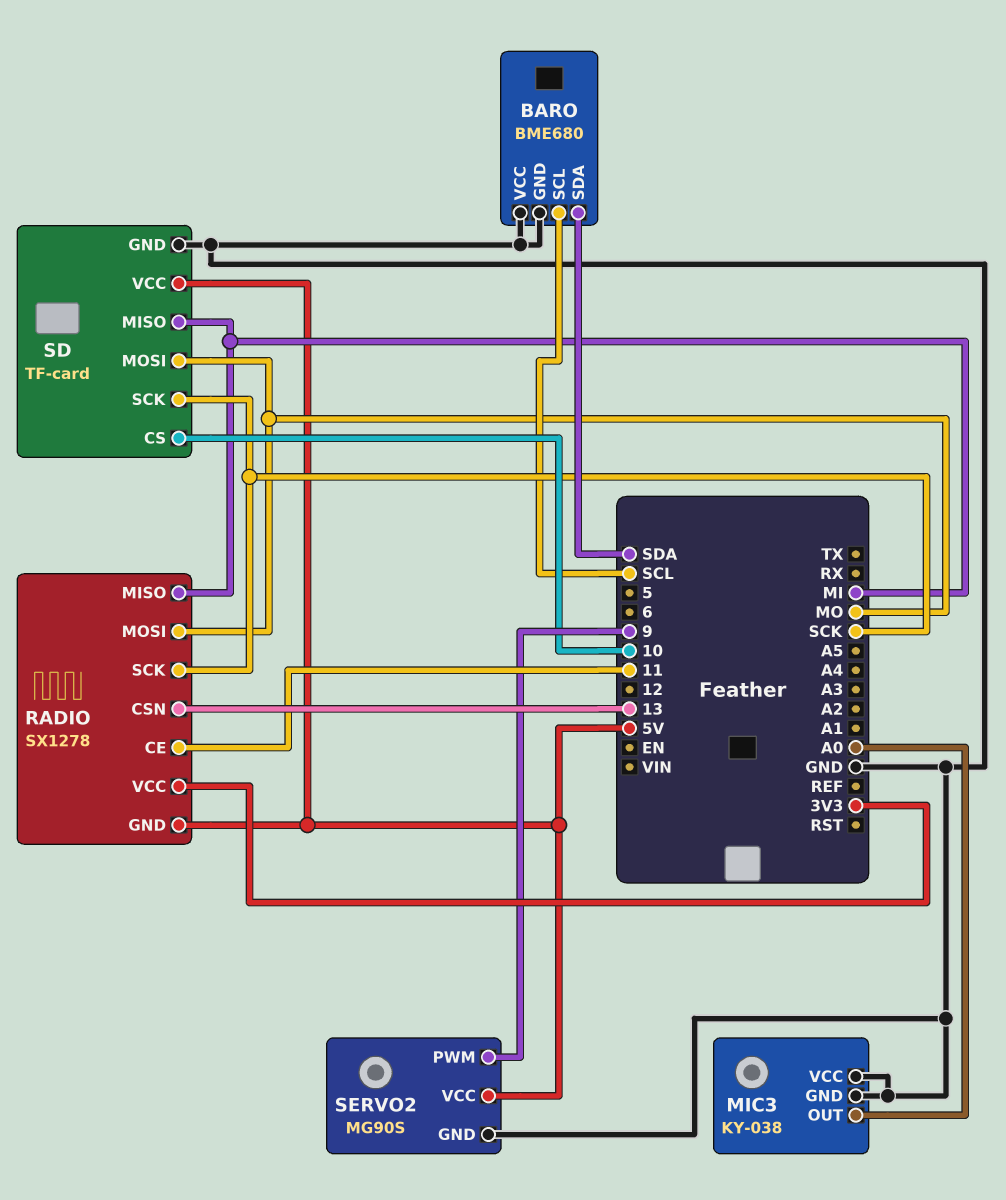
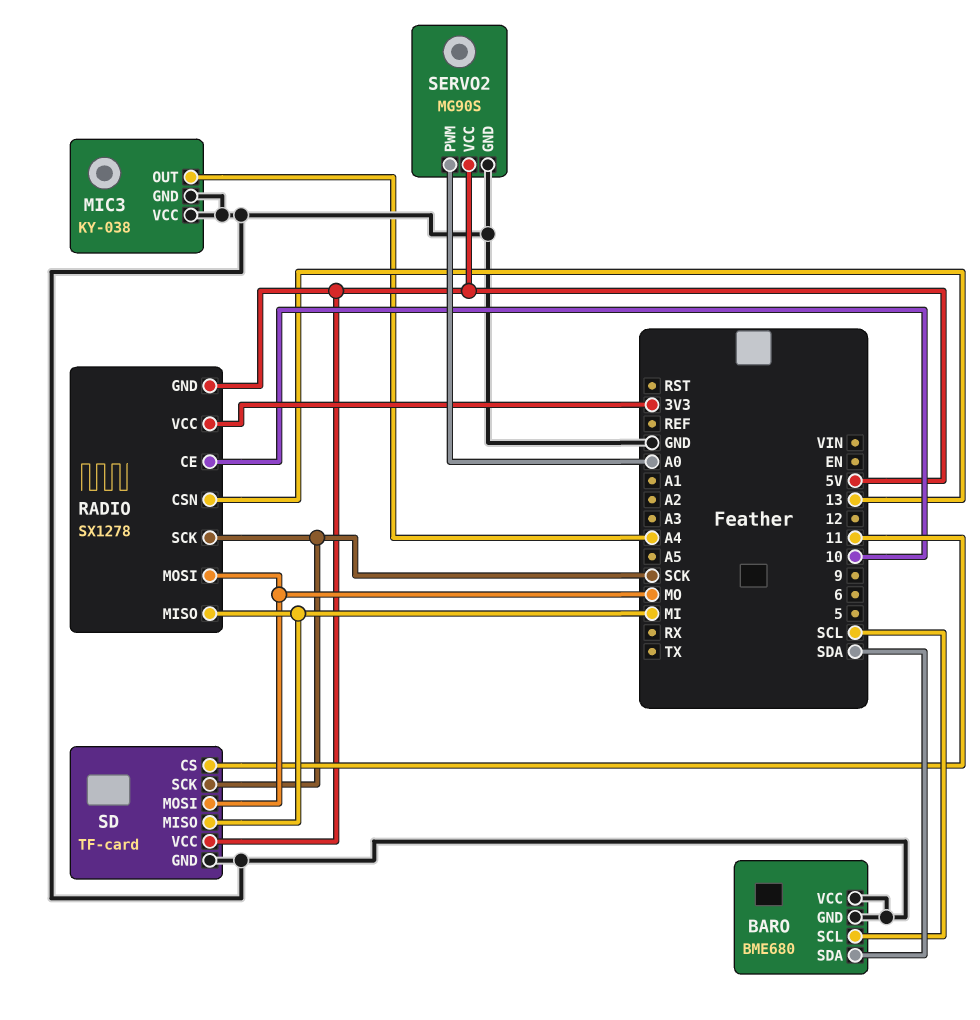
MIC3 pin OUT: A0 -> A4
RADIO pin CE: 11 -> 10
SD pin CS: 10 -> 11
SERVO2 pin PWM: 9 -> A0

